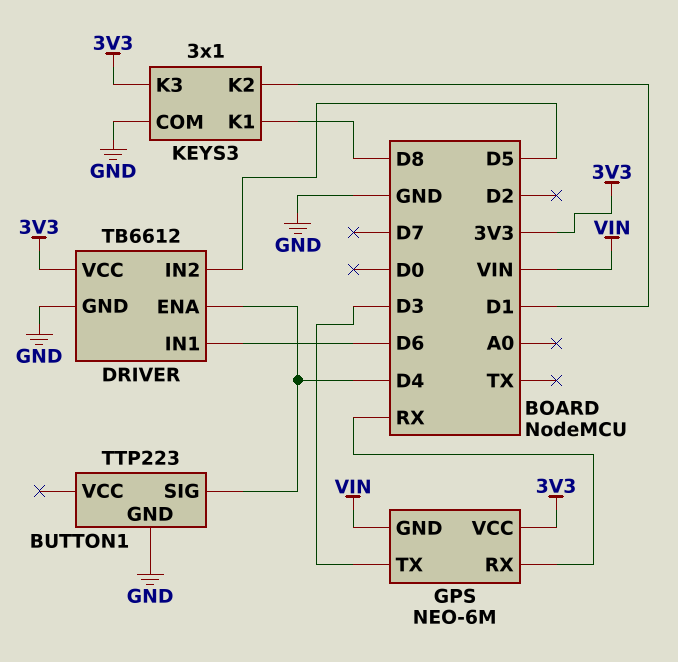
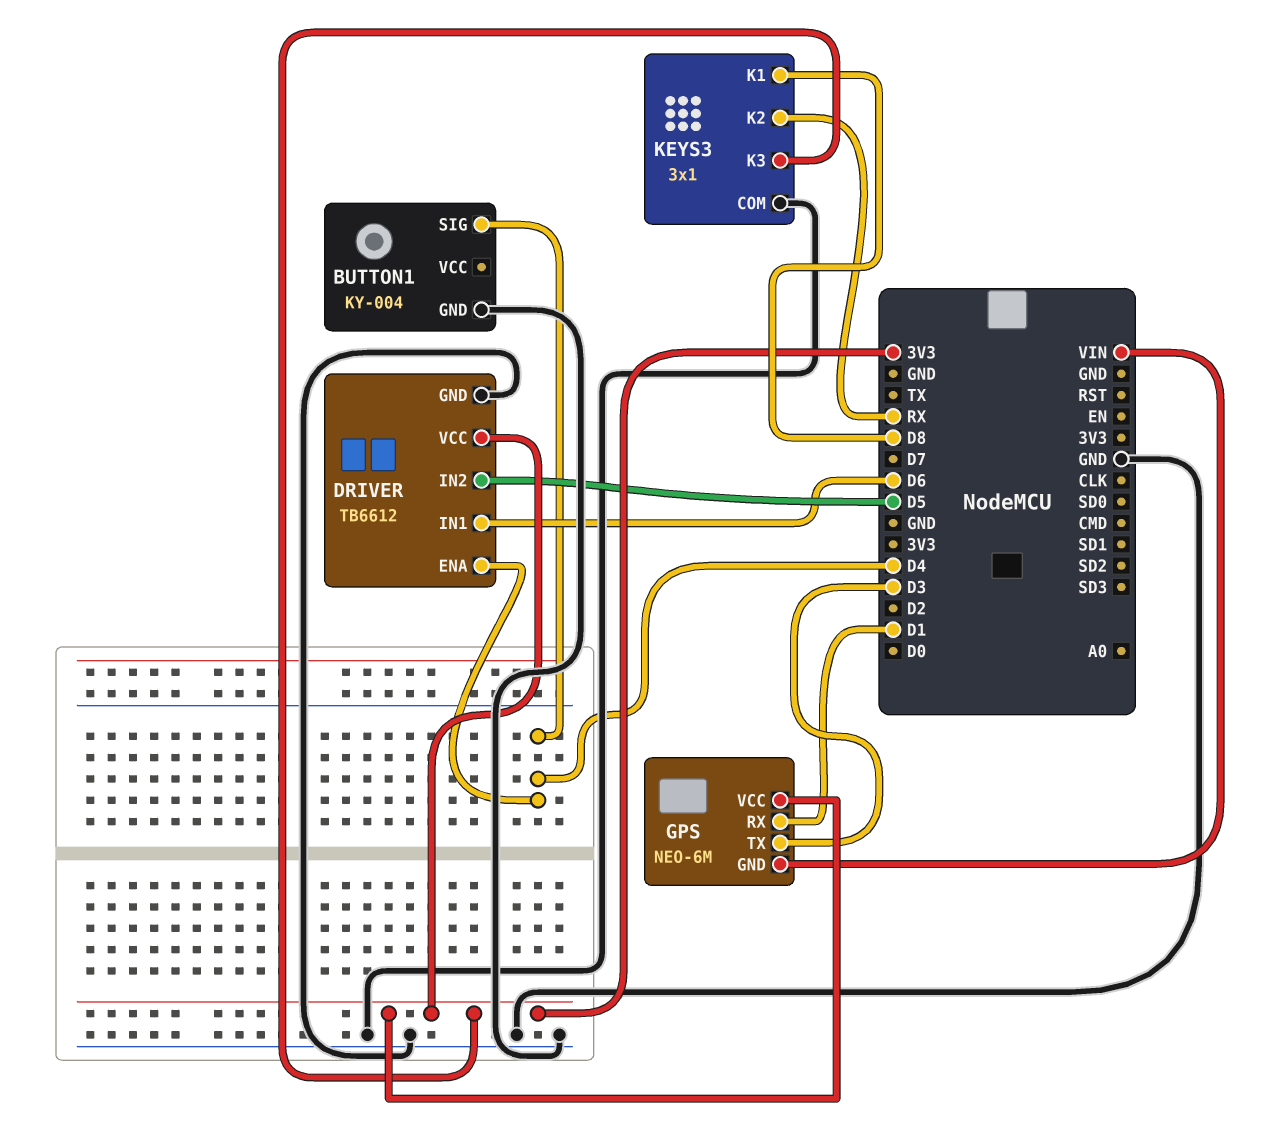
BUTTON1: TTP223 -> KY-004
GPS pin RX: RX -> D1
KEYS3 pin K2: D1 -> RX

